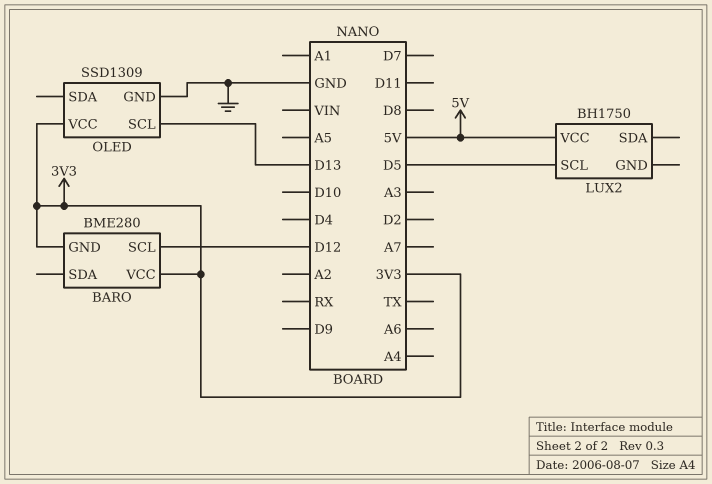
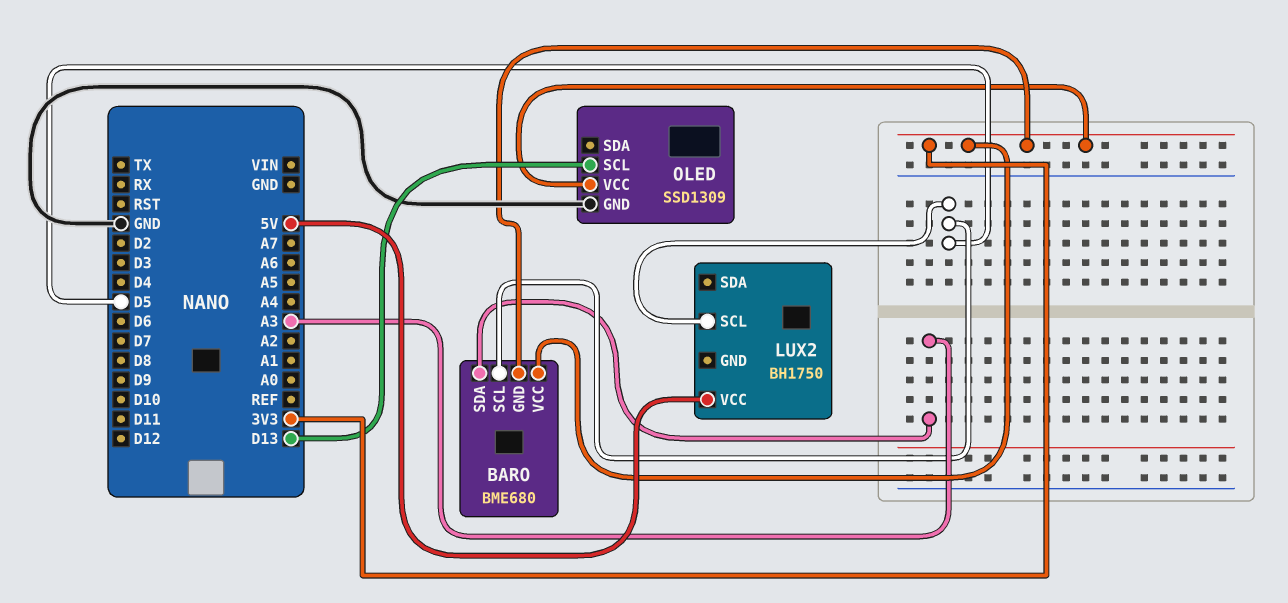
BARO: BME280 -> BME680
BARO pin SCL: D12 -> D5
BARO pin SDA: none -> A3

